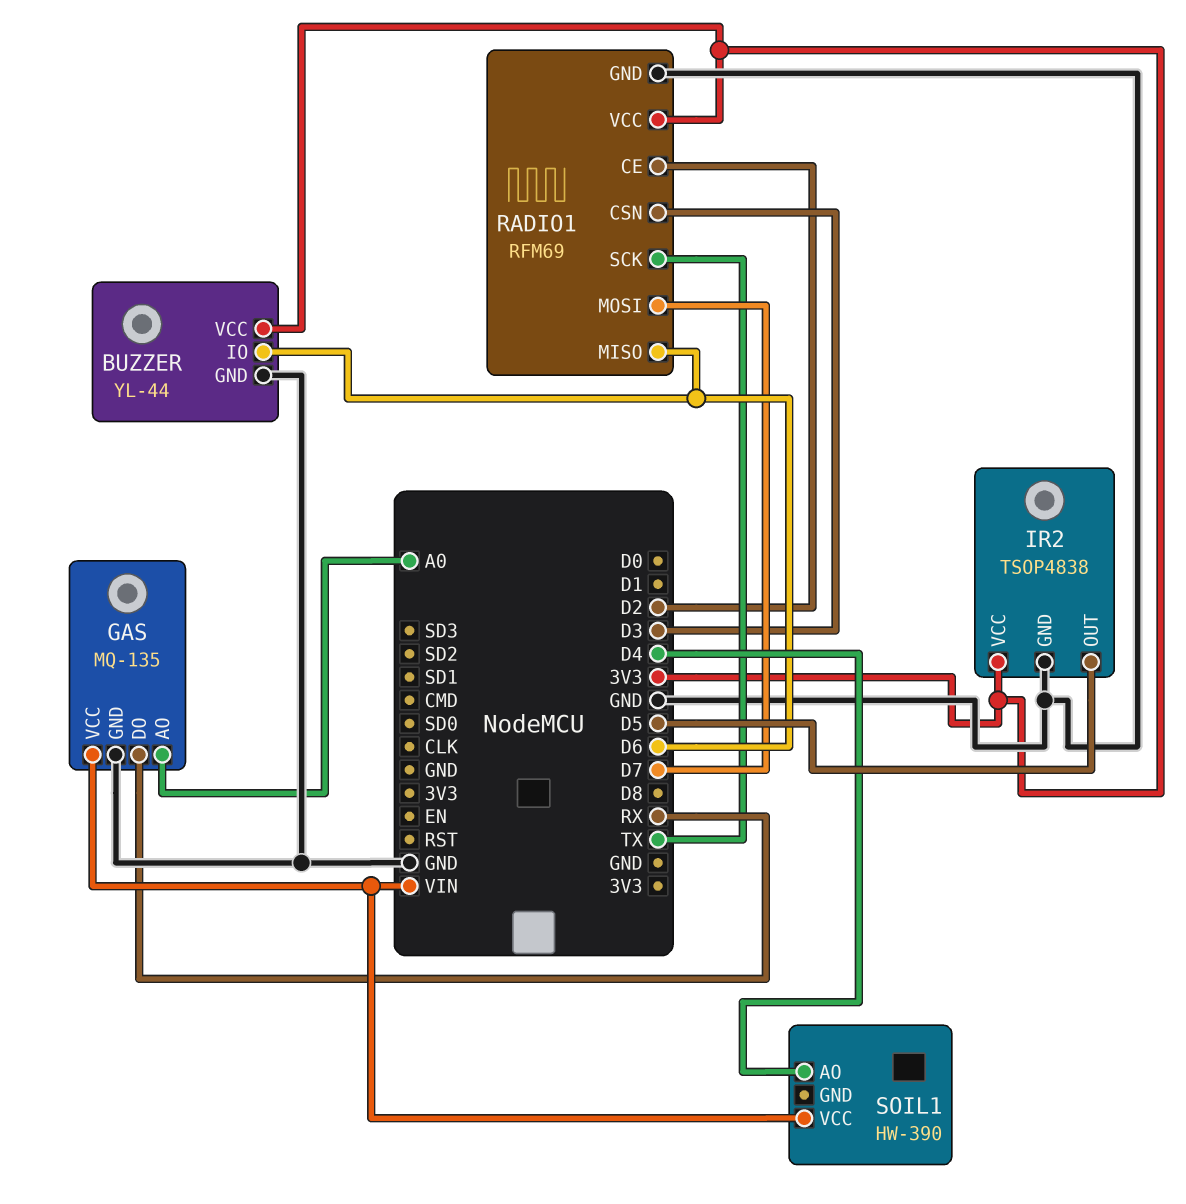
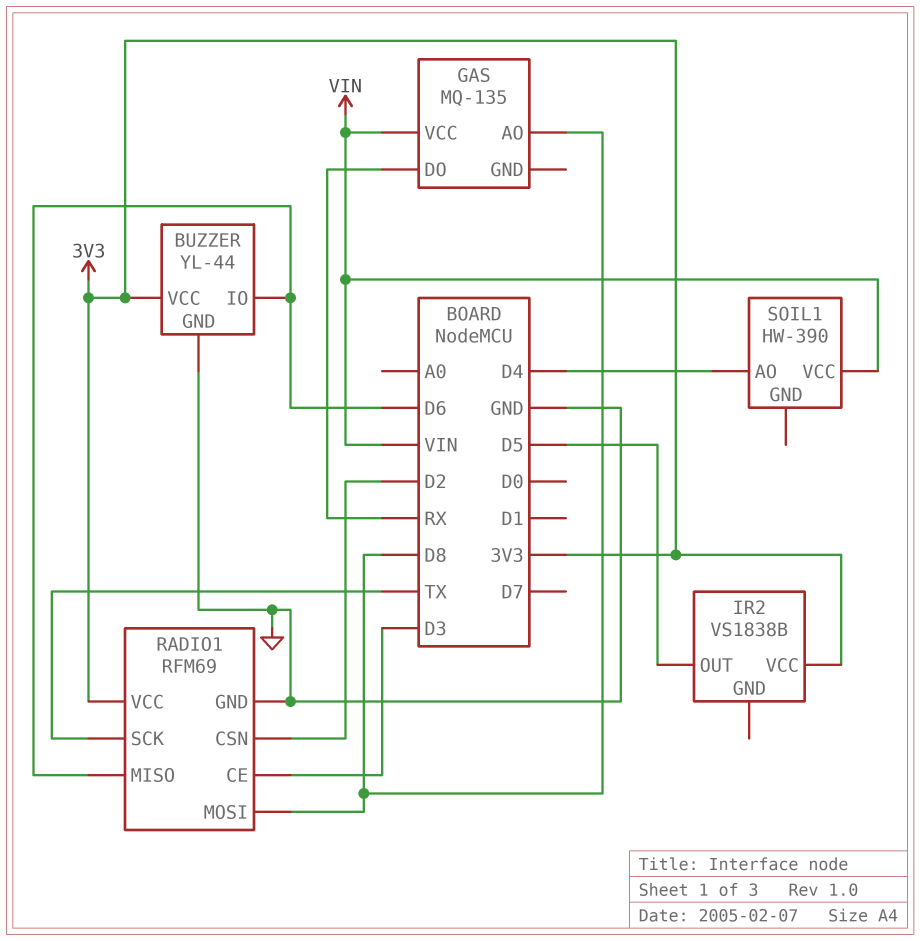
GAS pin AO: A0 -> D8
GAS pin GND: GND -> none
IR2: TSOP4838 -> VS1838B
IR2 pin GND: GND -> none
RADIO1 pin CE: D2 -> D3
RADIO1 pin CSN: D3 -> D2
RADIO1 pin MOSI: D7 -> D8

